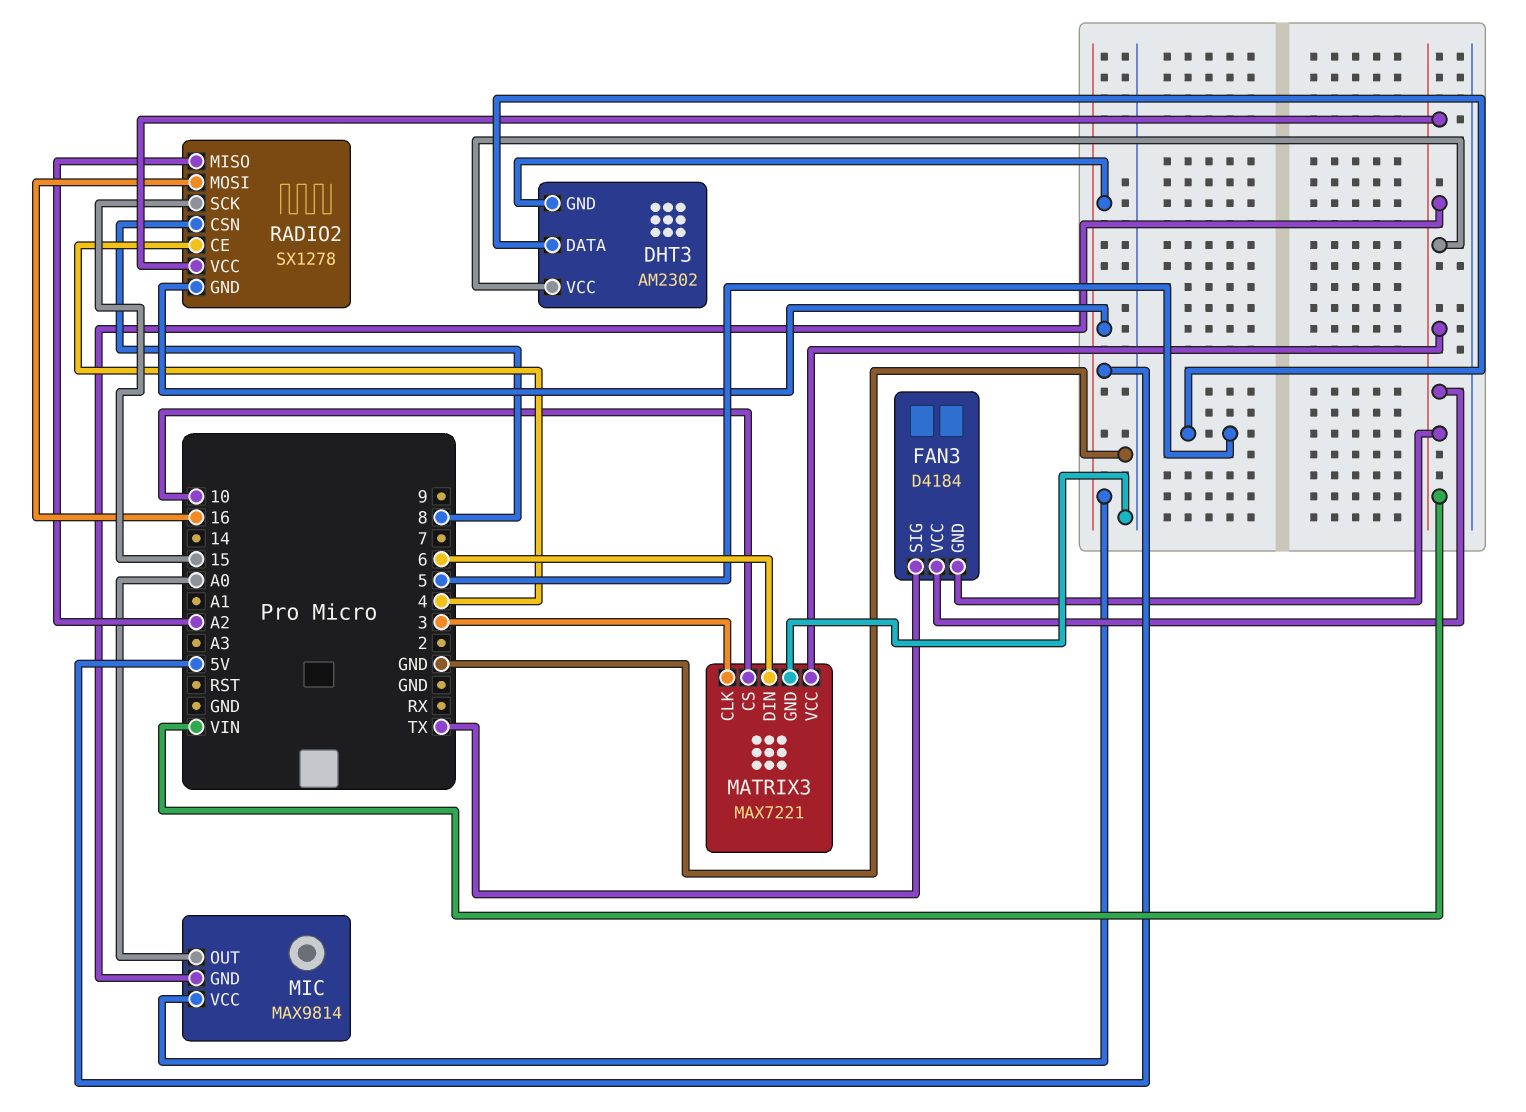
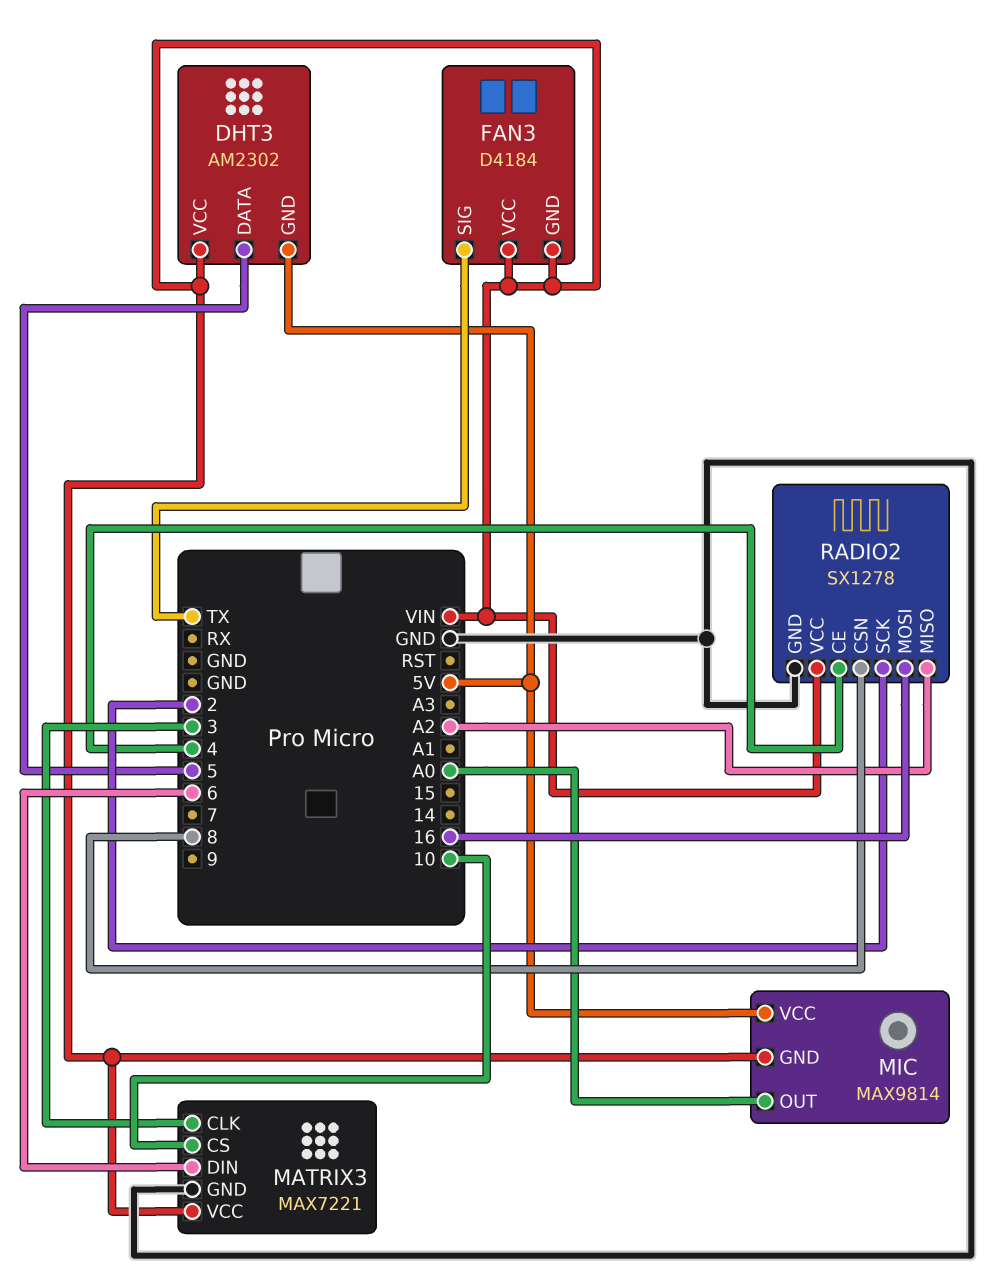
RADIO2 pin GND: 5V -> GND
RADIO2 pin SCK: 15 -> 2

